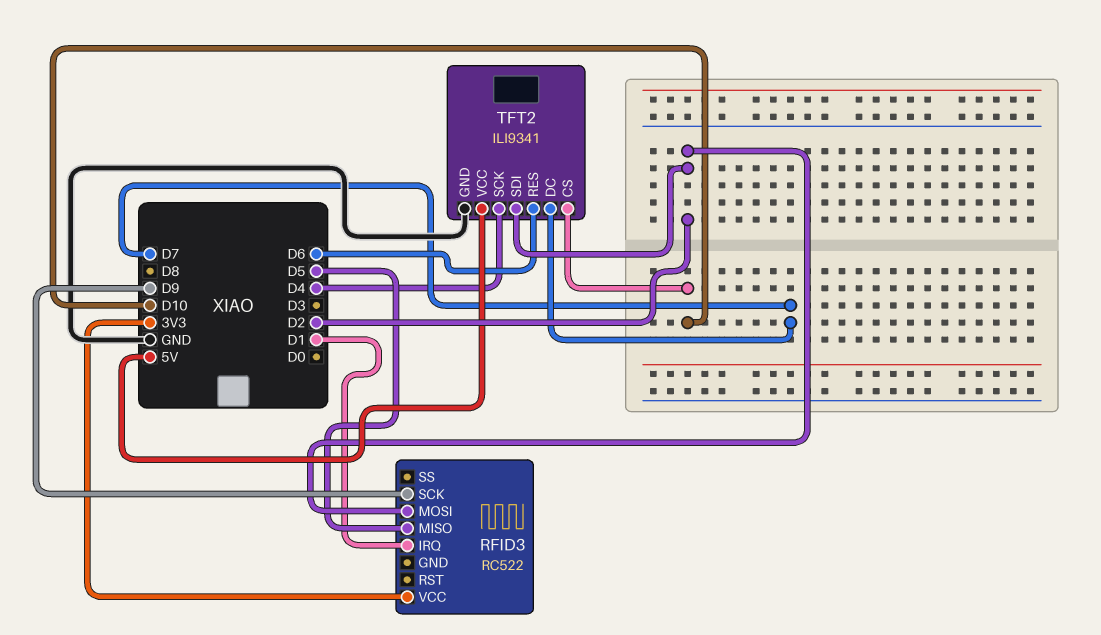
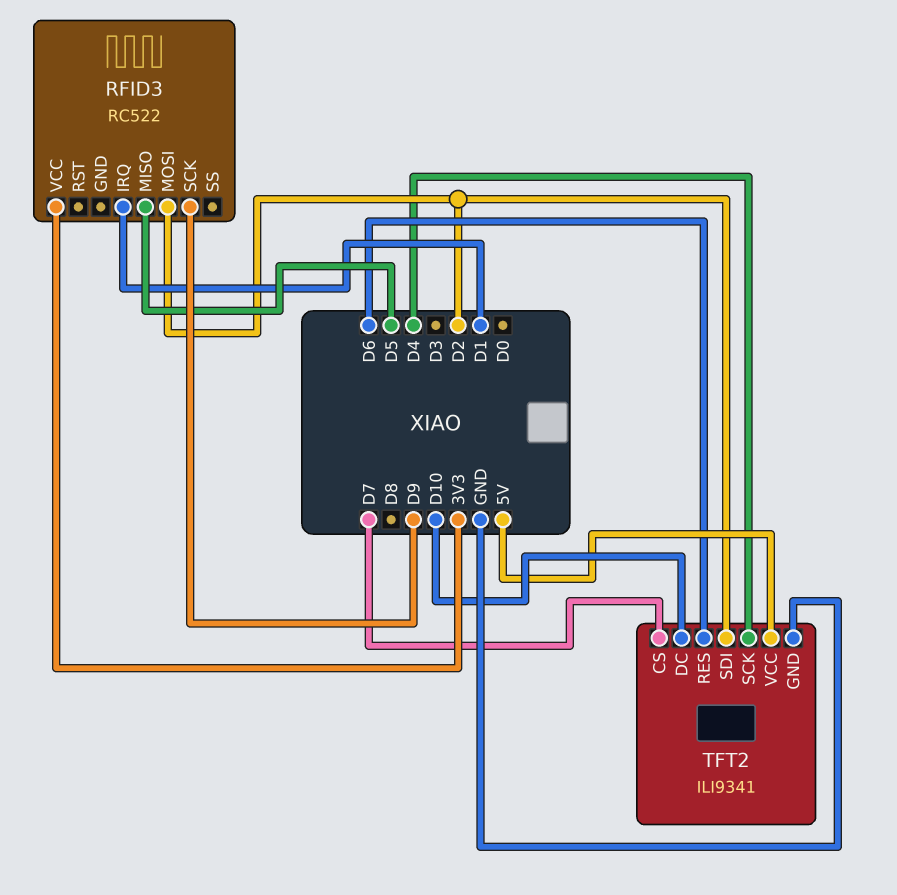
TFT2 pin CS: D10 -> D7
TFT2 pin DC: D7 -> D10

